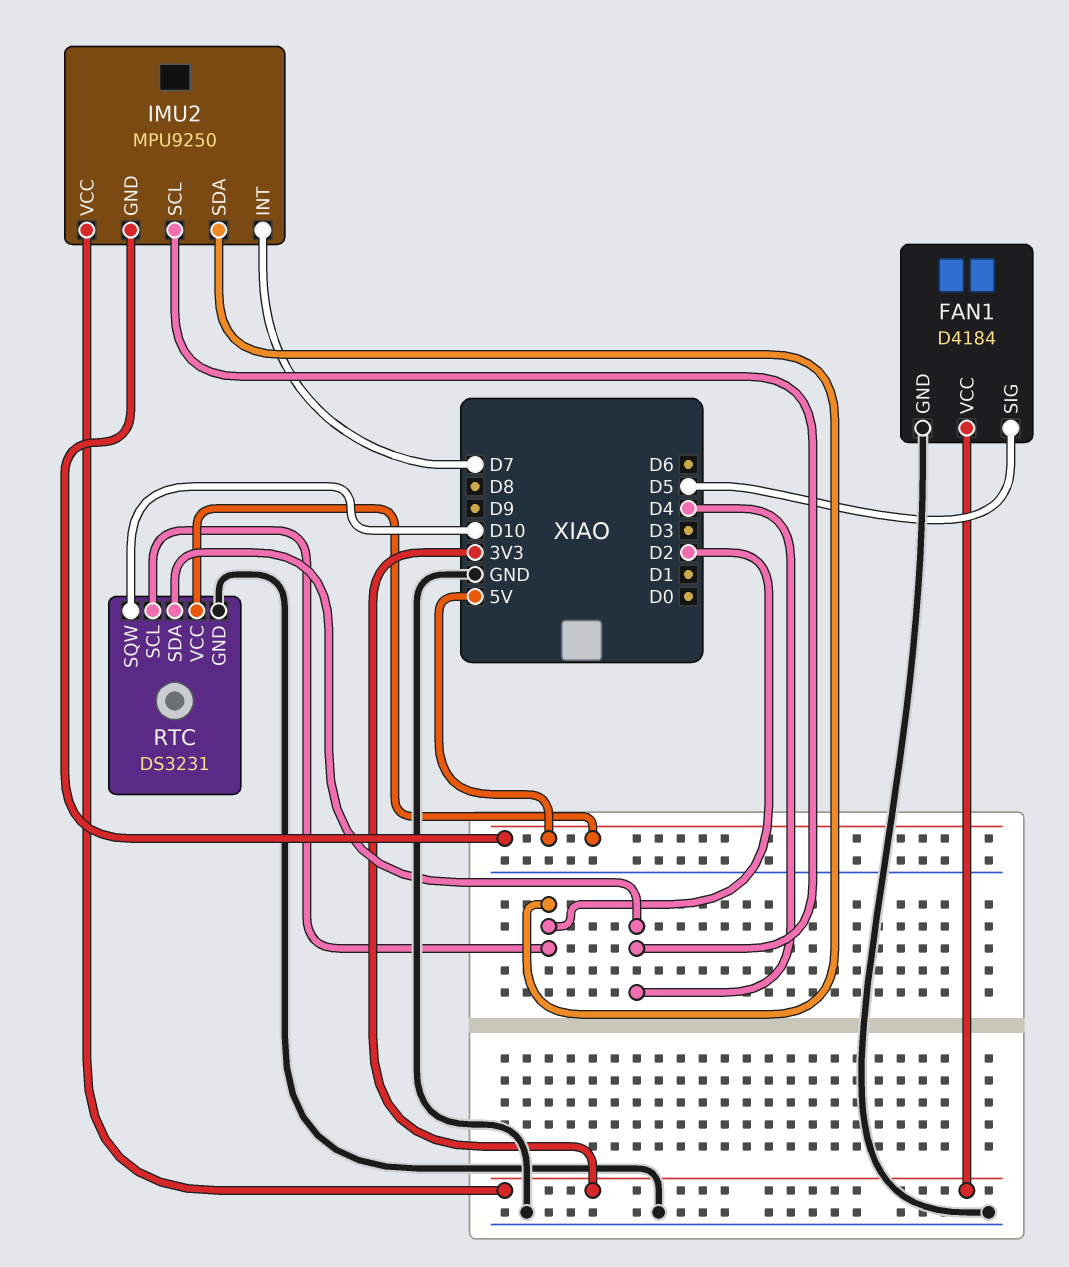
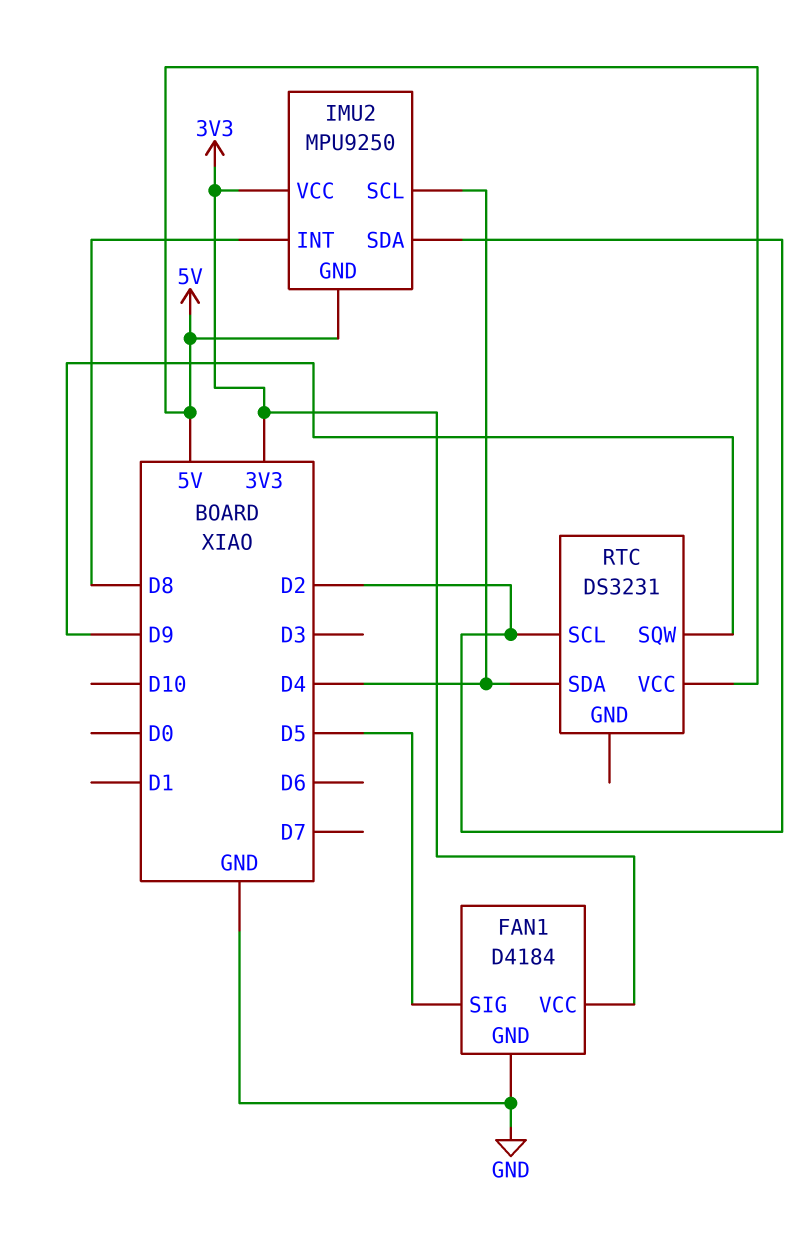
IMU2 pin INT: D7 -> D8
RTC pin GND: GND -> none
RTC pin SQW: D10 -> D9

